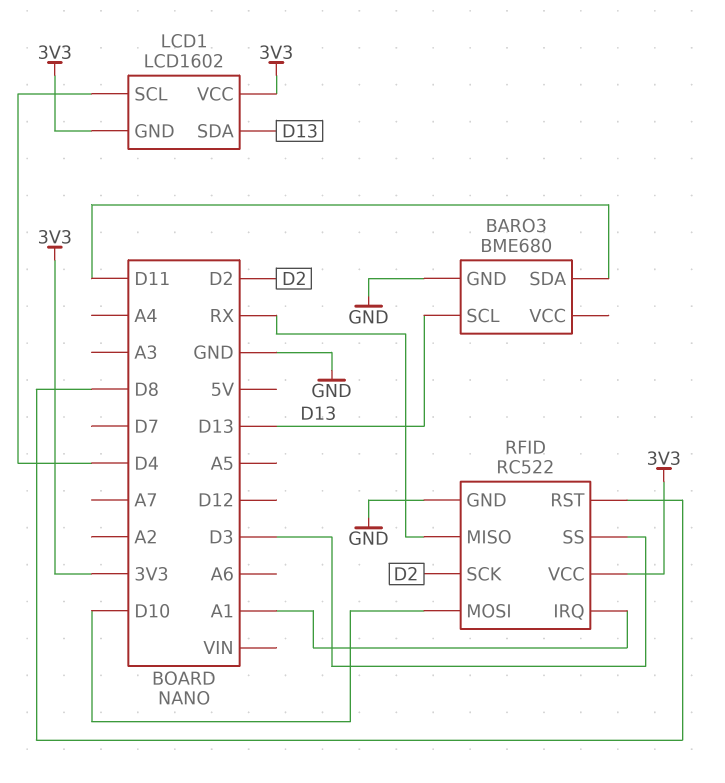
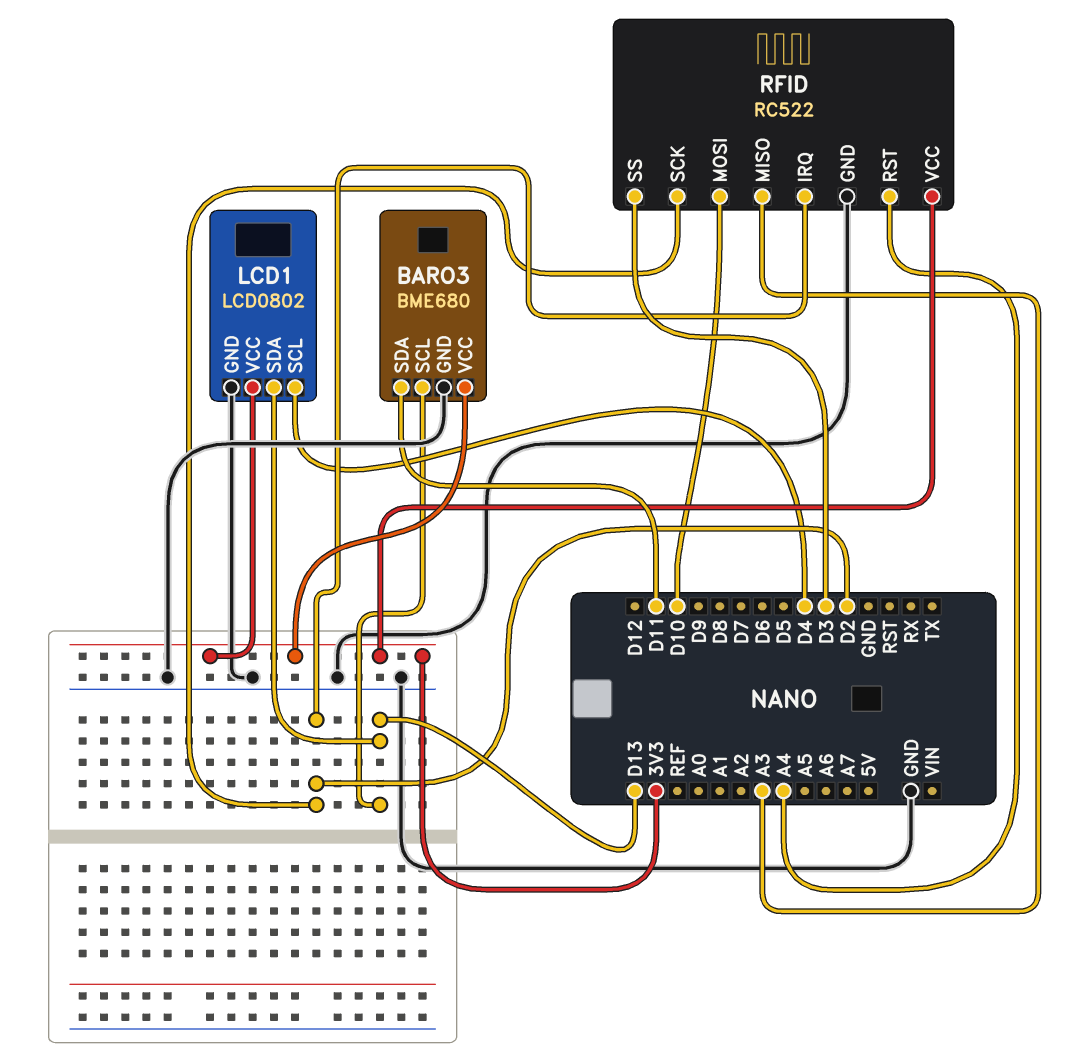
BARO3 pin VCC: none -> 3V3
LCD1: LCD1602 -> LCD0802
LCD1 pin GND: 3V3 -> GND
RFID pin IRQ: A1 -> D2
RFID pin MISO: RX -> A3
RFID pin RST: D8 -> A4

